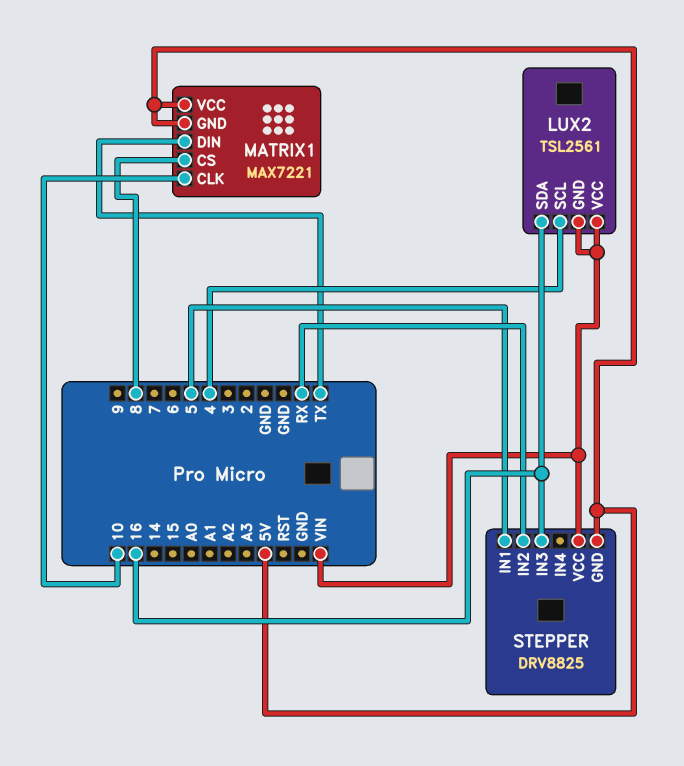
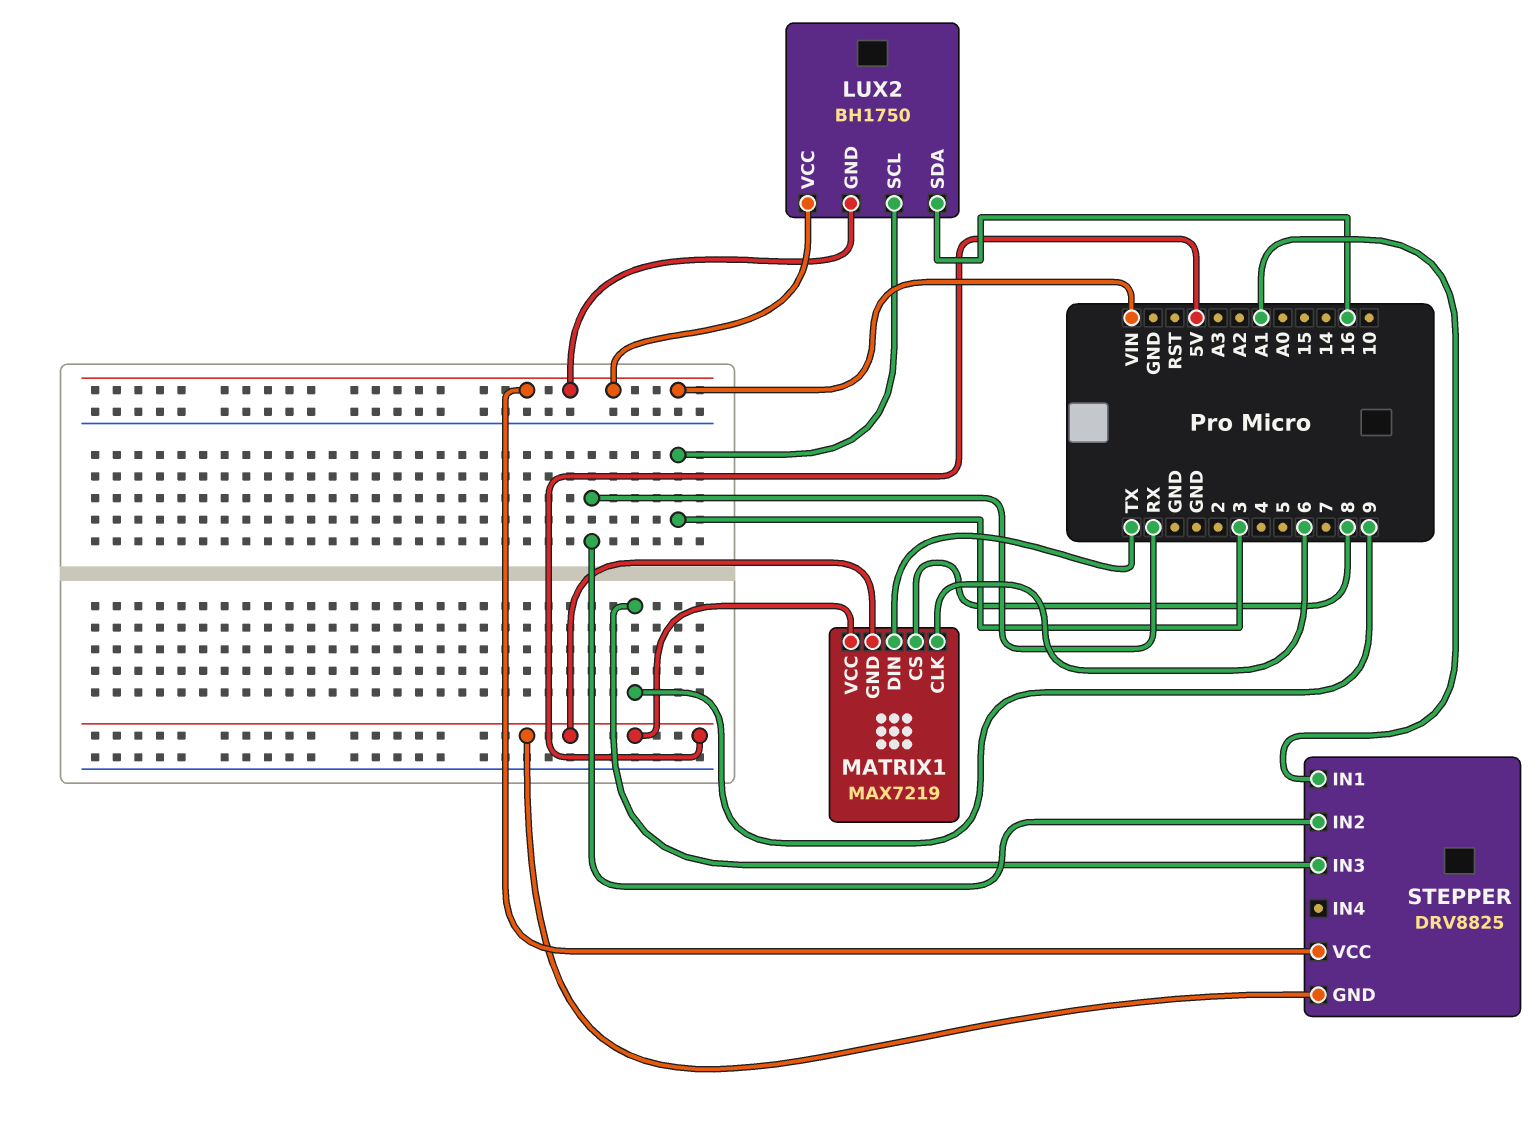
LUX2: TSL2561 -> BH1750
LUX2 pin SCL: 4 -> 3
MATRIX1: MAX7221 -> MAX7219
MATRIX1 pin CLK: 10 -> 6
STEPPER pin IN1: 5 -> A1
STEPPER pin IN3: 16 -> 9

